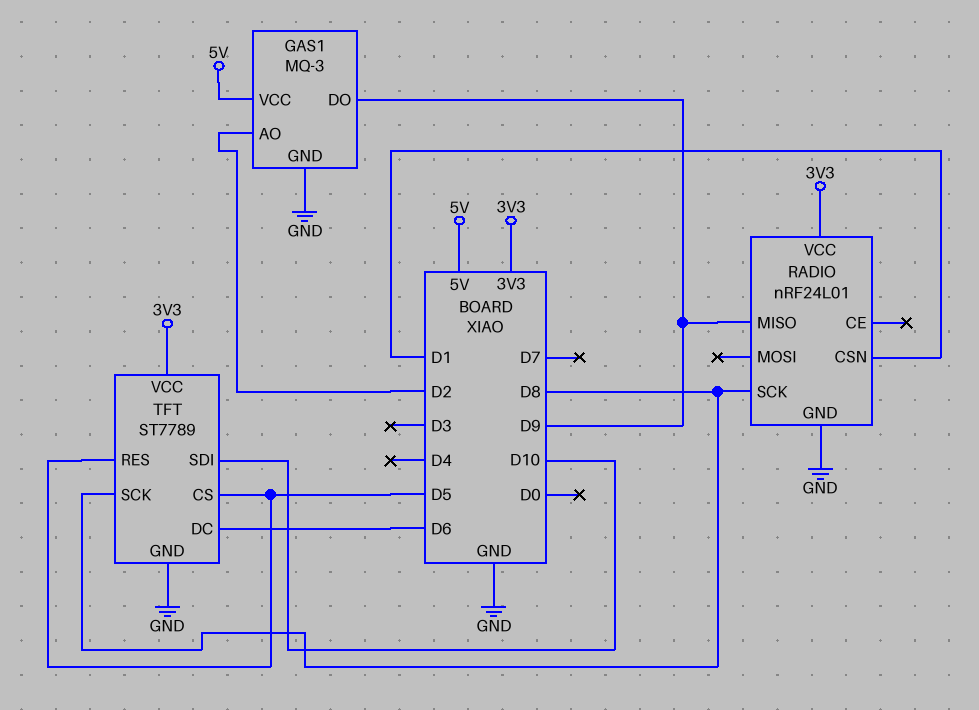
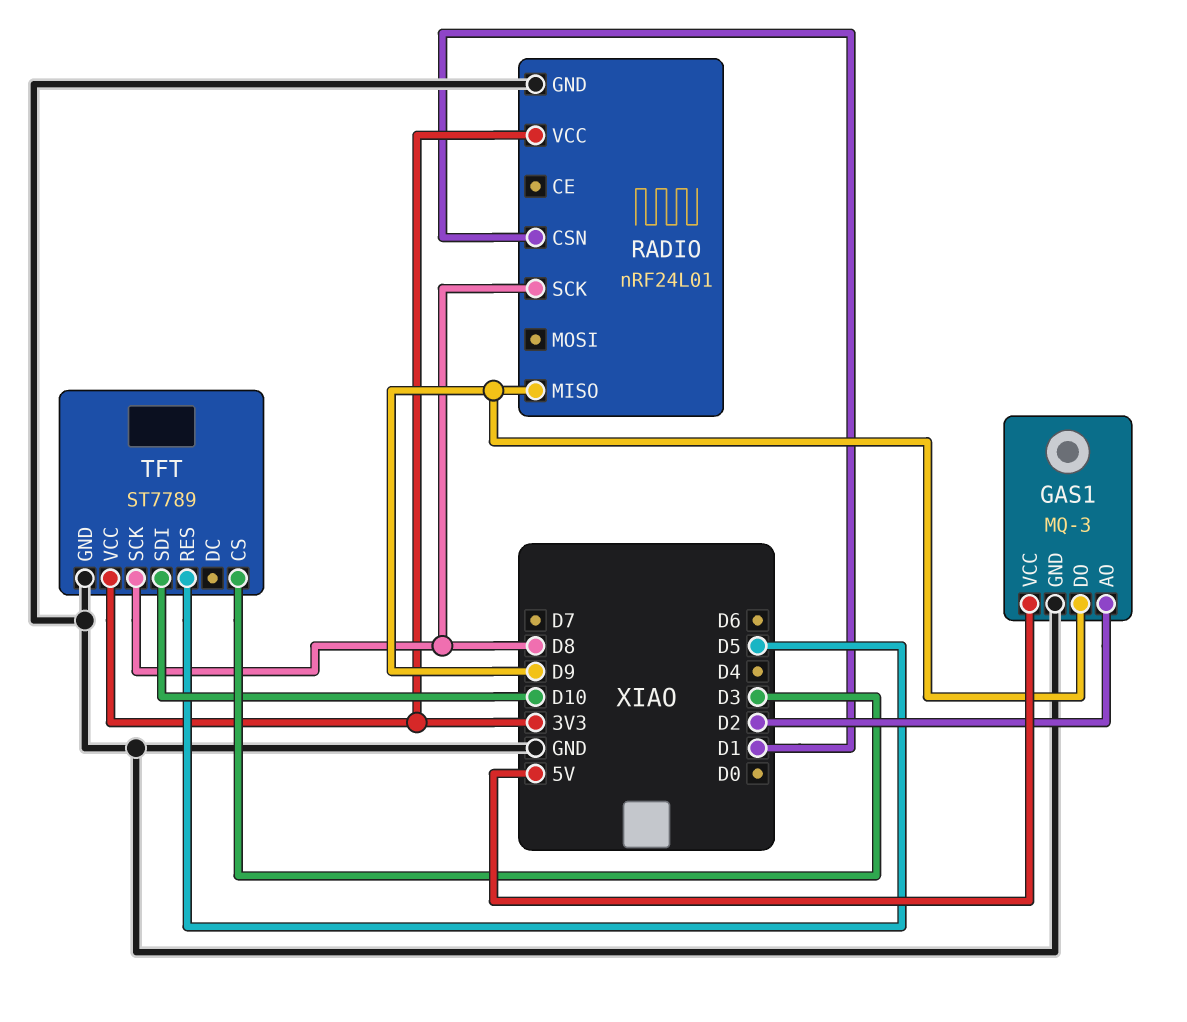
TFT pin CS: D5 -> D3
TFT pin DC: D6 -> none

